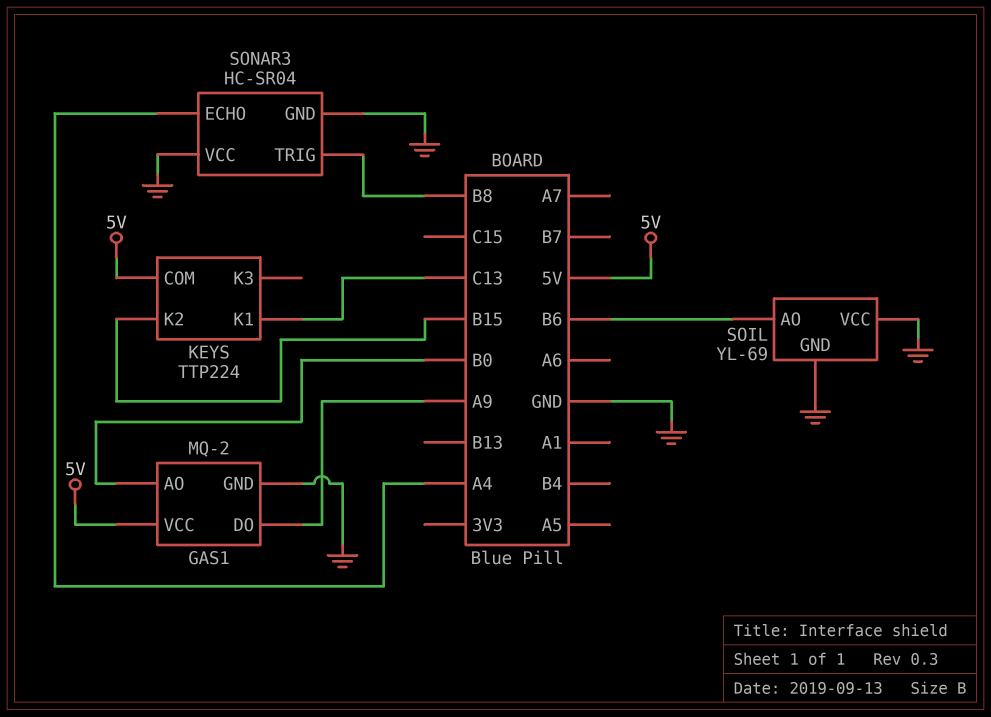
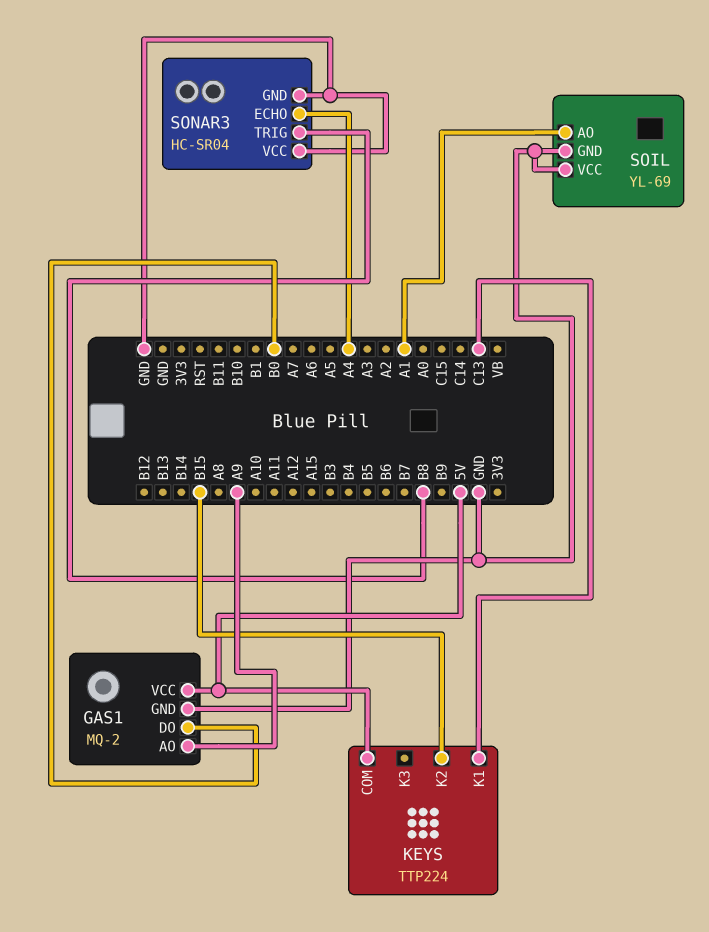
GAS1 pin AO: B0 -> A9
GAS1 pin DO: A9 -> B0
SOIL pin AO: B6 -> A1

